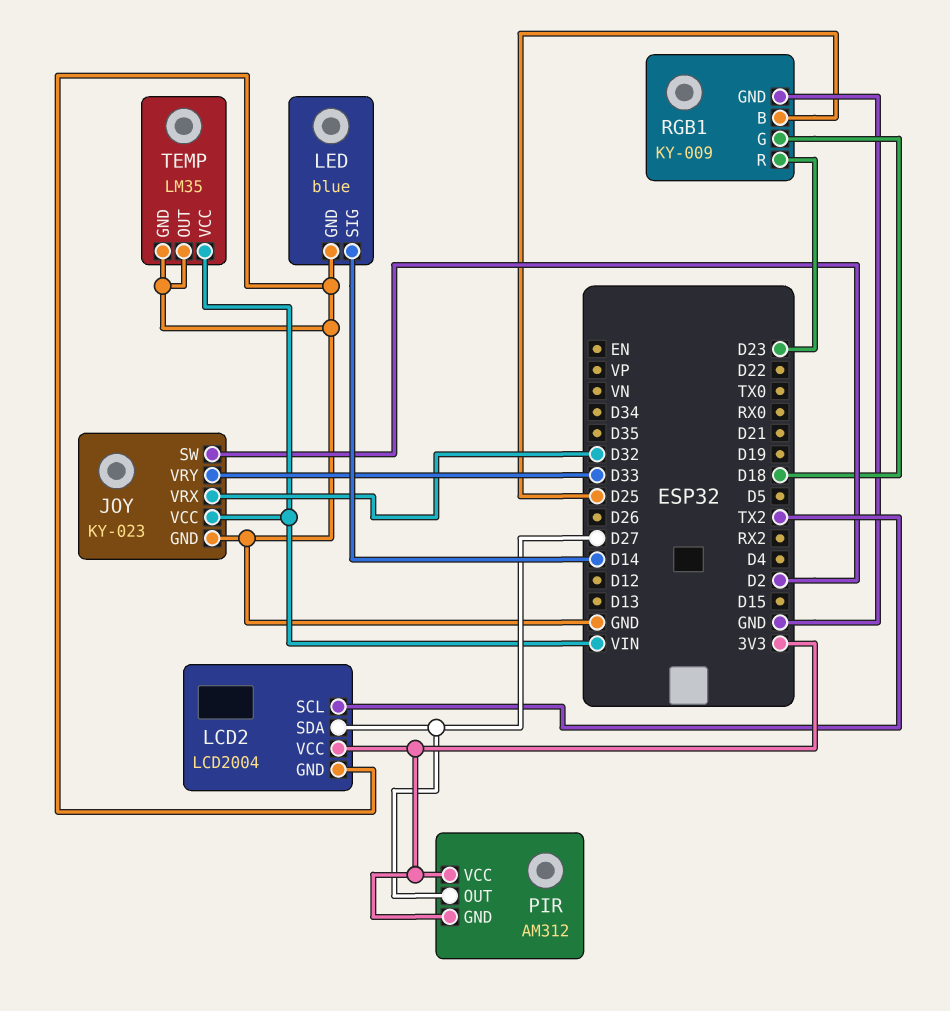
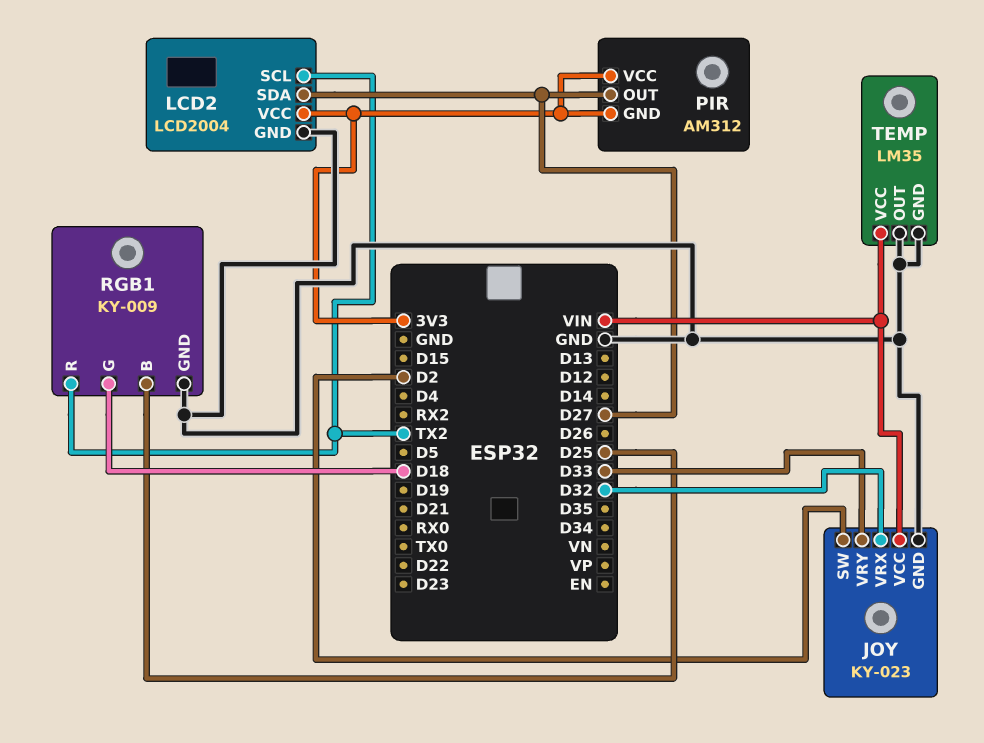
LED: blue -> none
LED pin GND: GND -> none
LED pin SIG: D14 -> none
RGB1 pin R: D23 -> TX2

